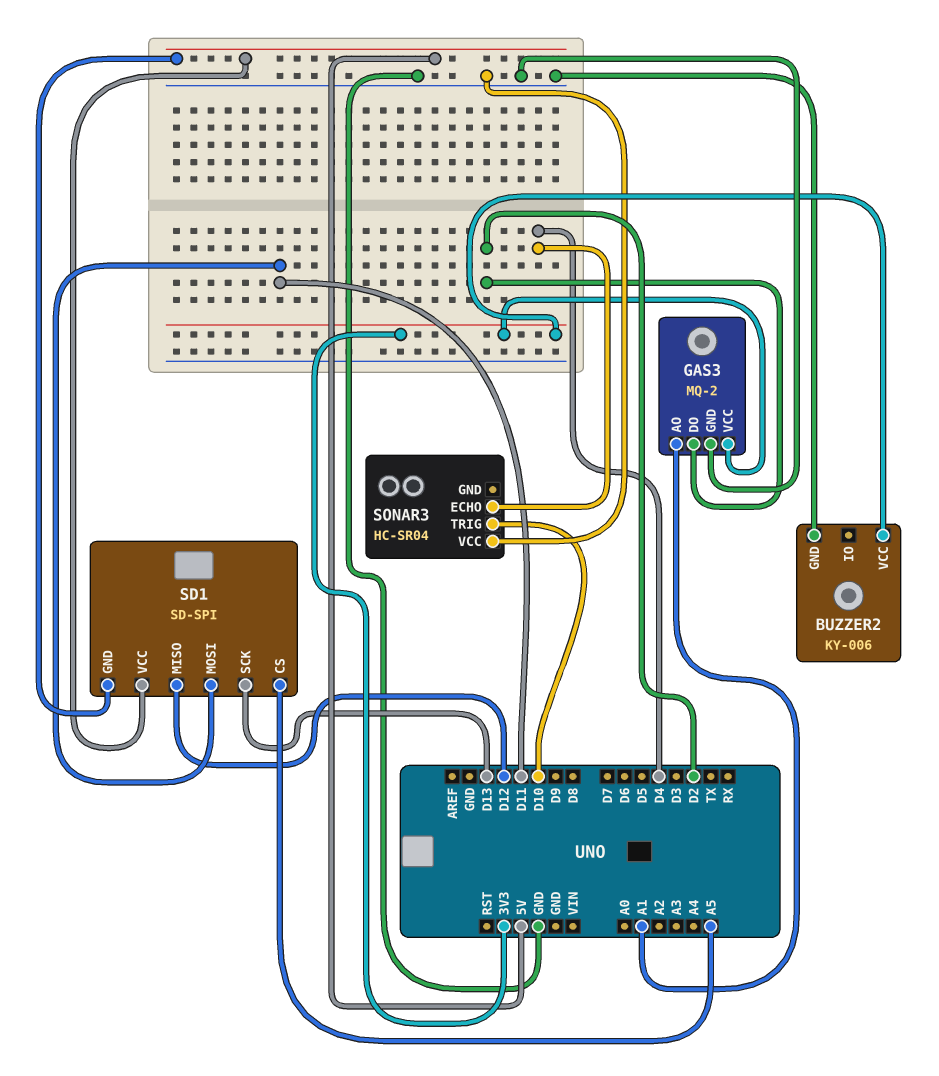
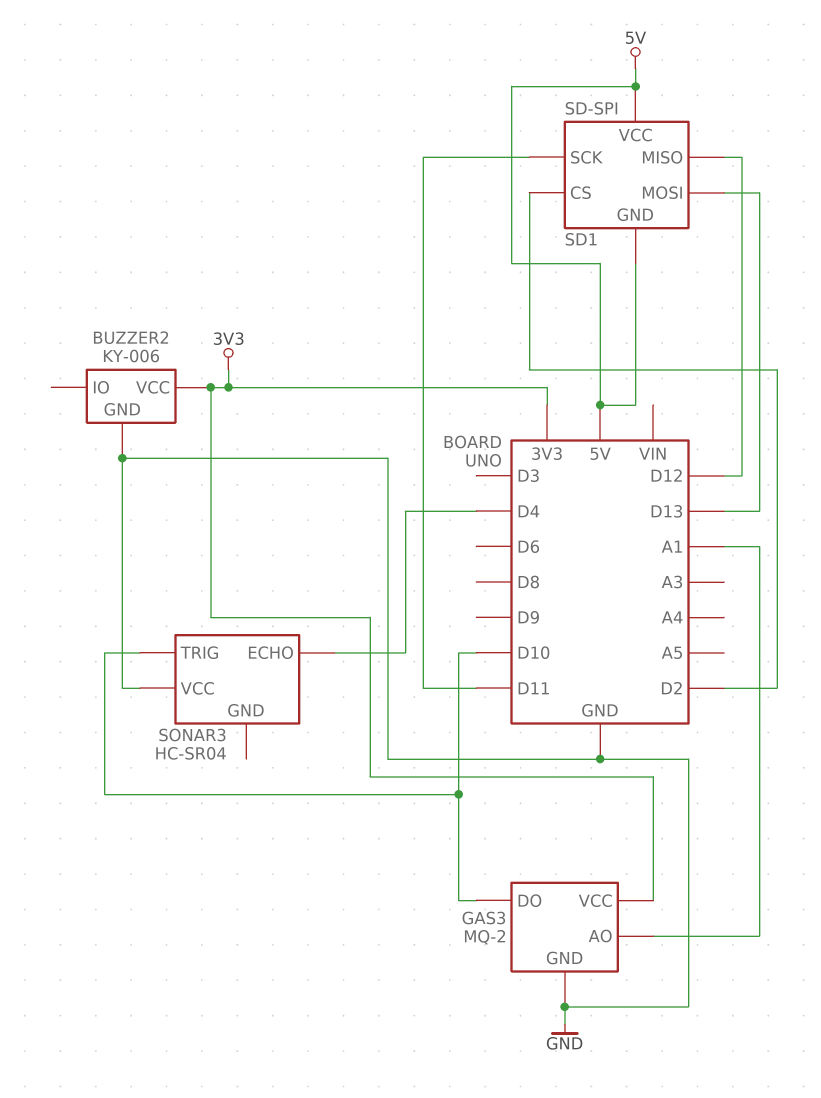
GAS3 pin DO: D2 -> D10
SD1 pin CS: A5 -> D2
SD1 pin MOSI: D11 -> D13
SD1 pin SCK: D13 -> D11

